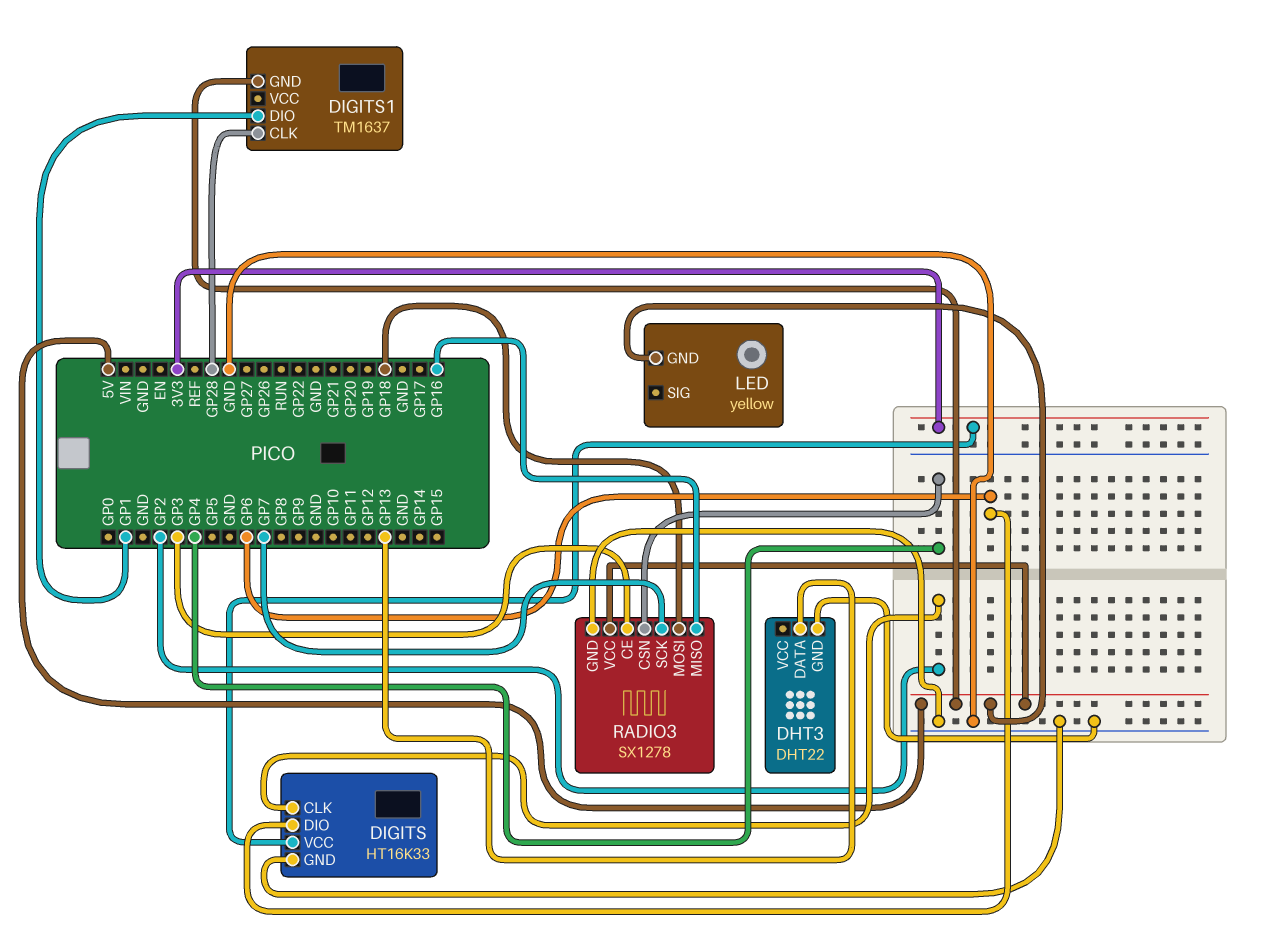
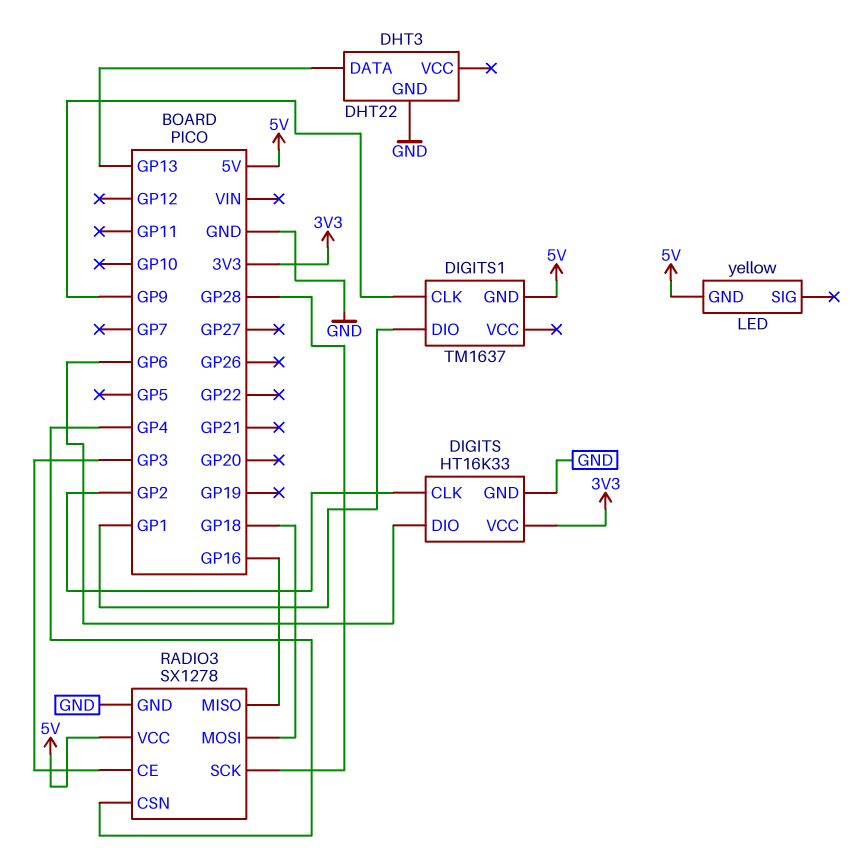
DIGITS1 pin CLK: GP28 -> GP9
RADIO3 pin SCK: GP7 -> GP28

